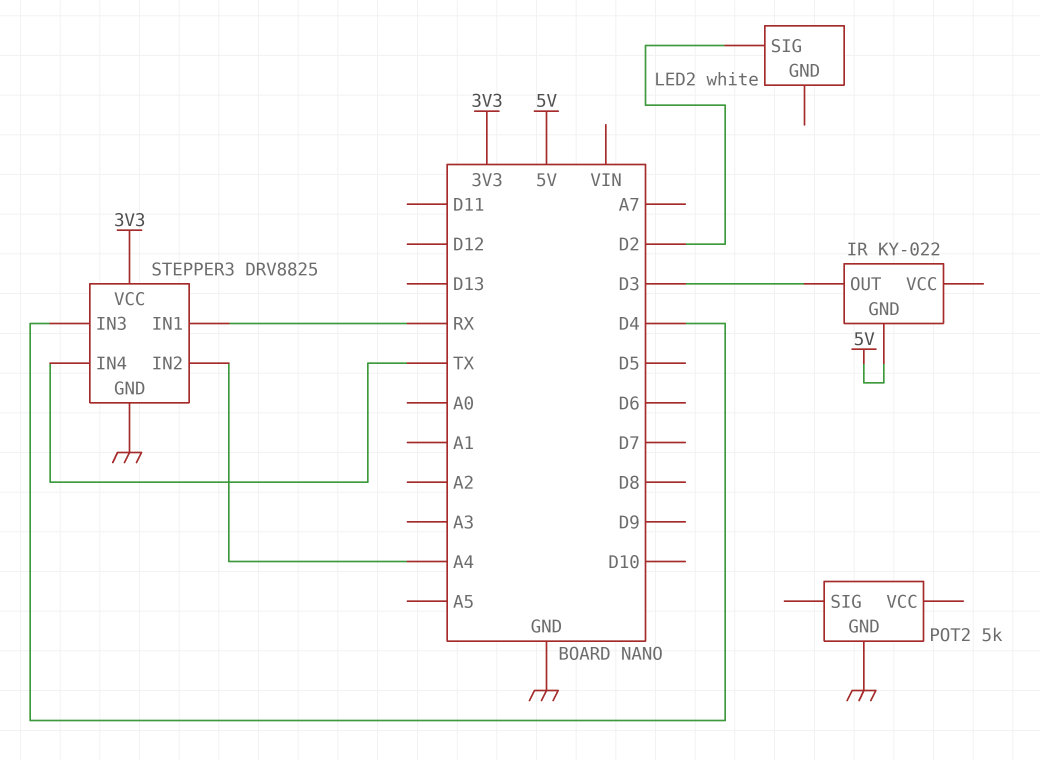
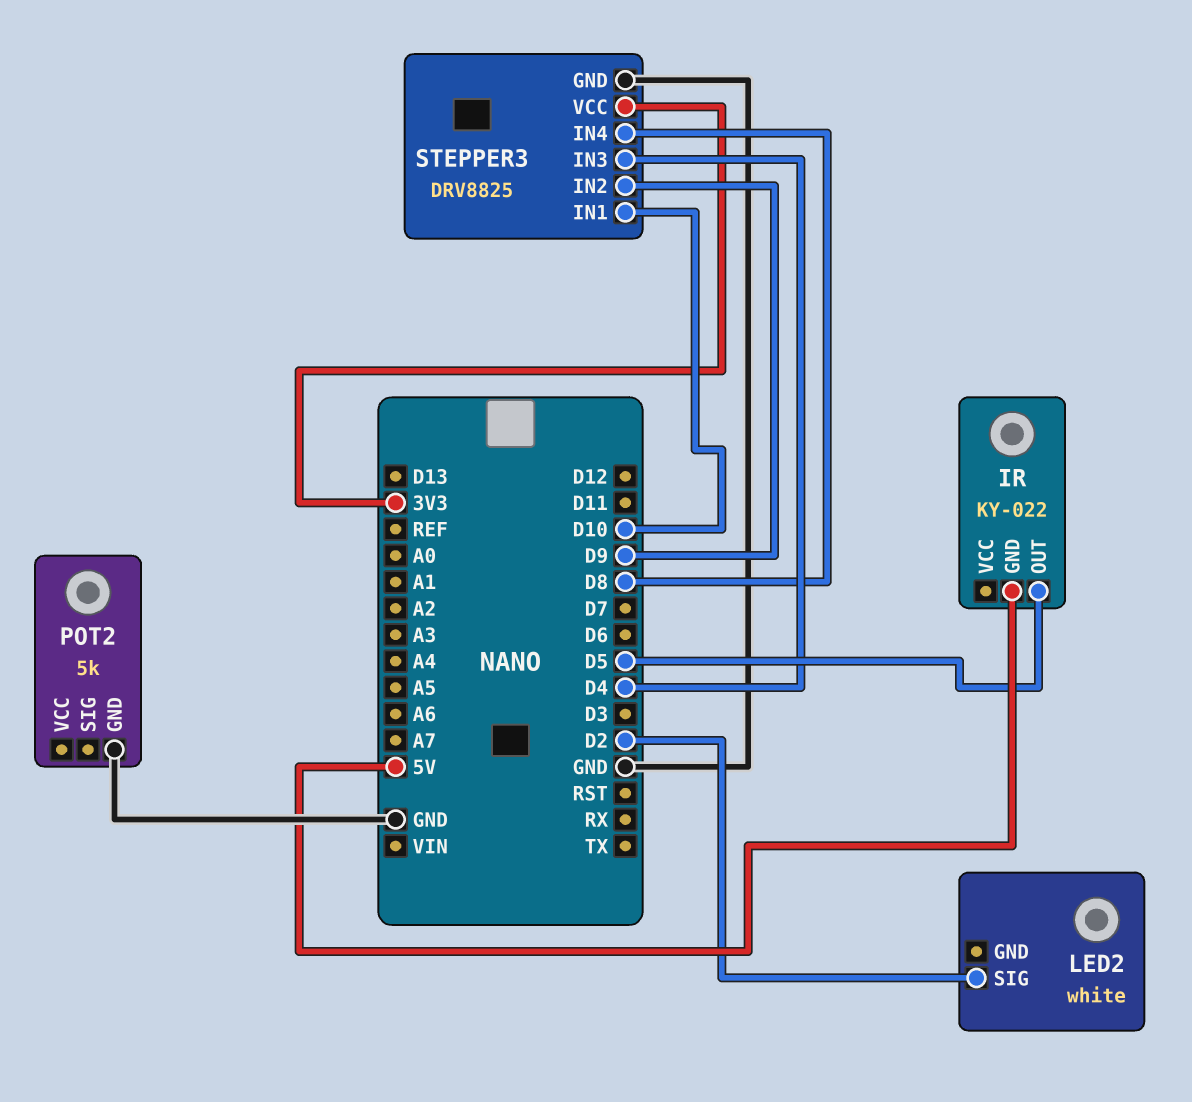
IR pin OUT: D3 -> D5
STEPPER3 pin IN1: RX -> D10
STEPPER3 pin IN2: A4 -> D9
STEPPER3 pin IN4: TX -> D8

